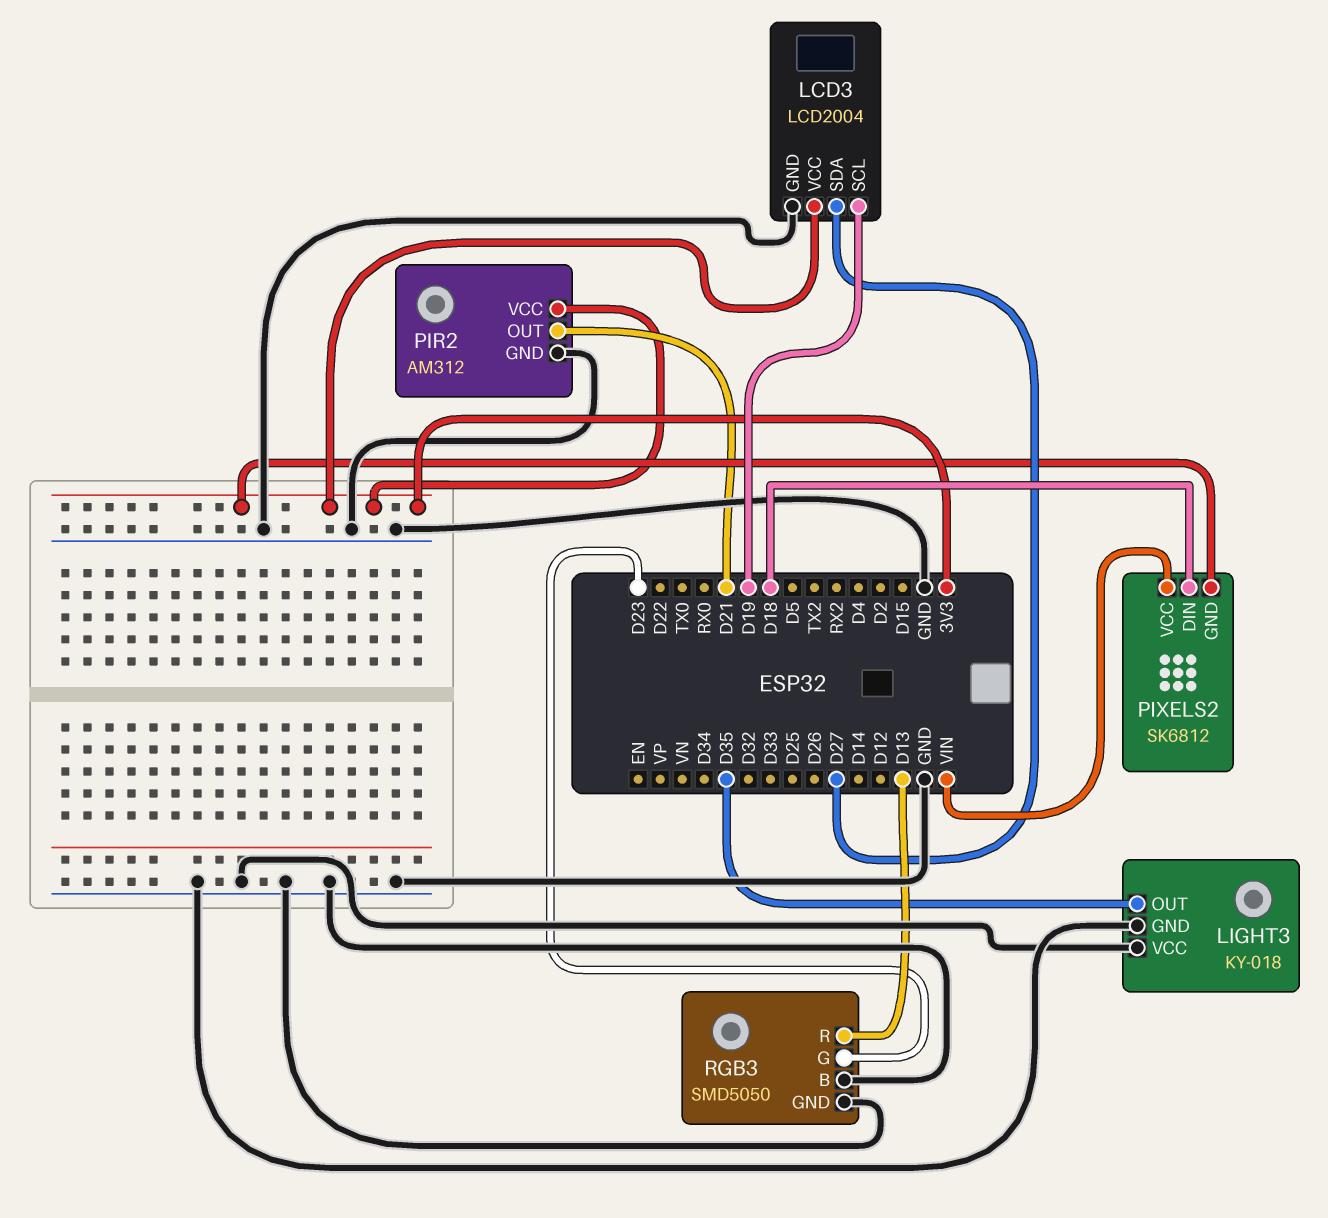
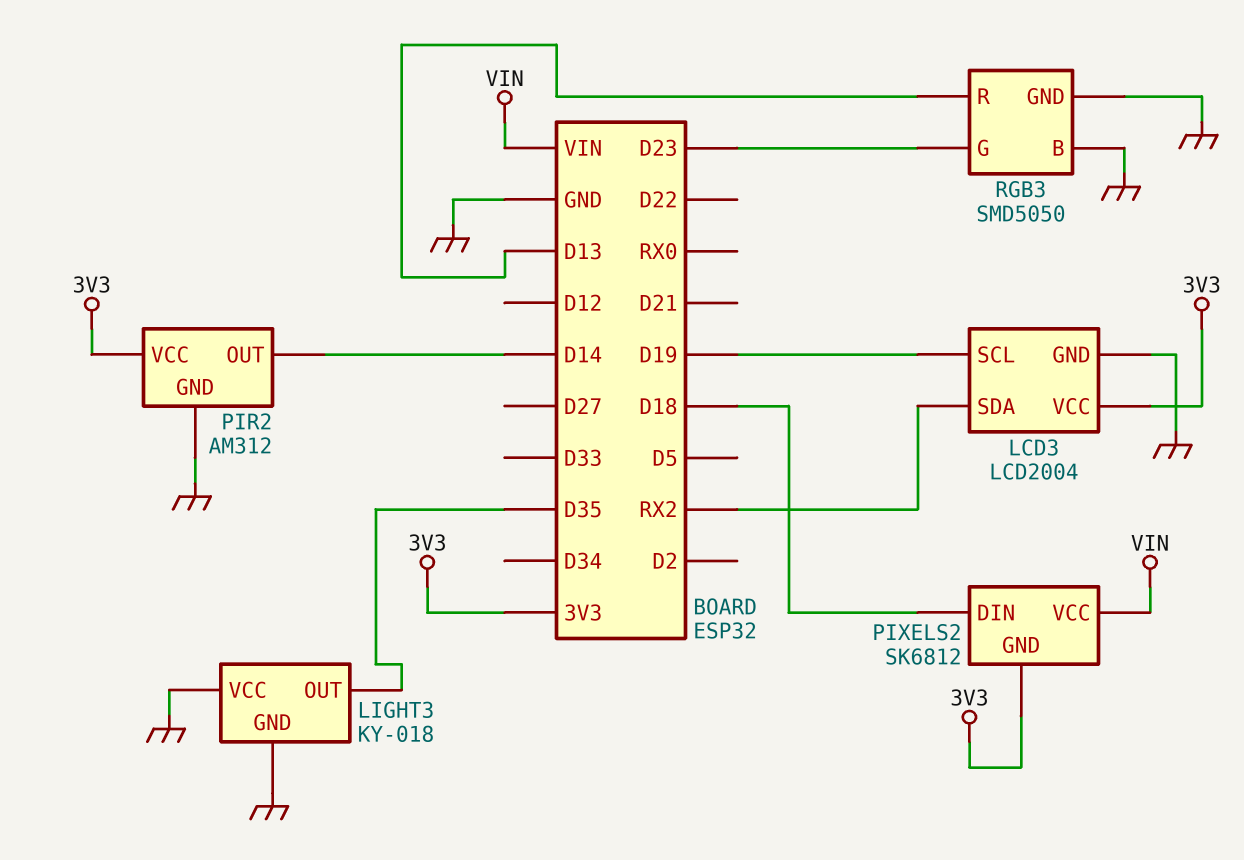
LCD3 pin SDA: D27 -> RX2
PIR2 pin OUT: D21 -> D14

